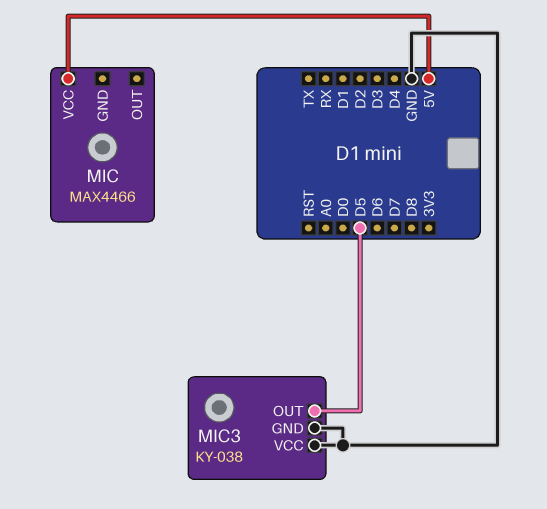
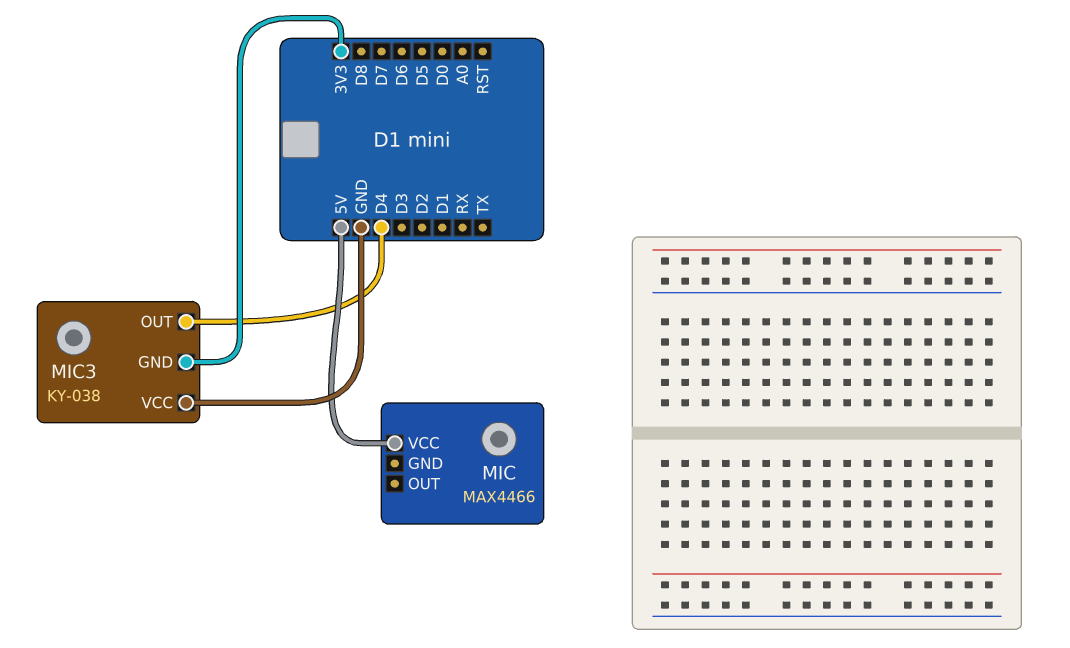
MIC3 pin GND: GND -> 3V3
MIC3 pin OUT: D5 -> D4

